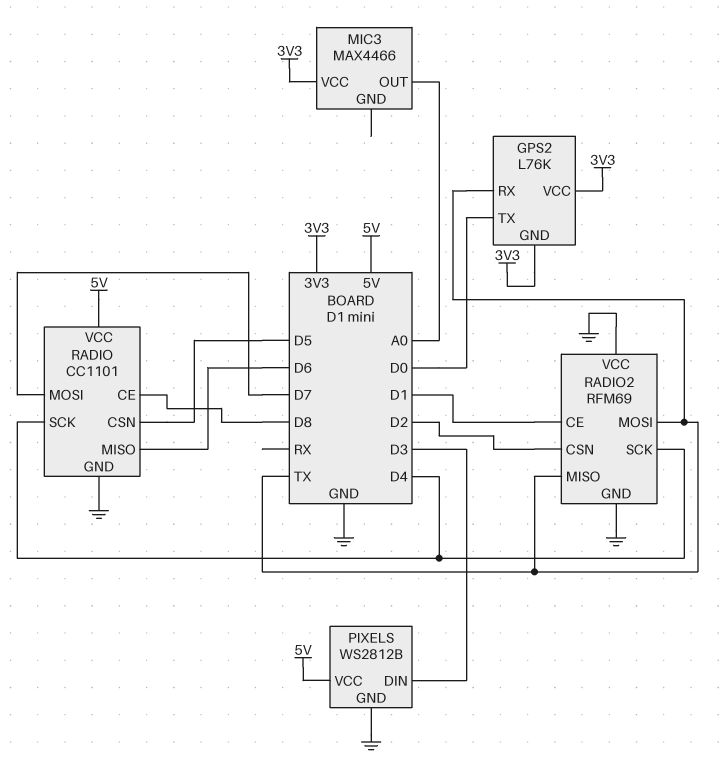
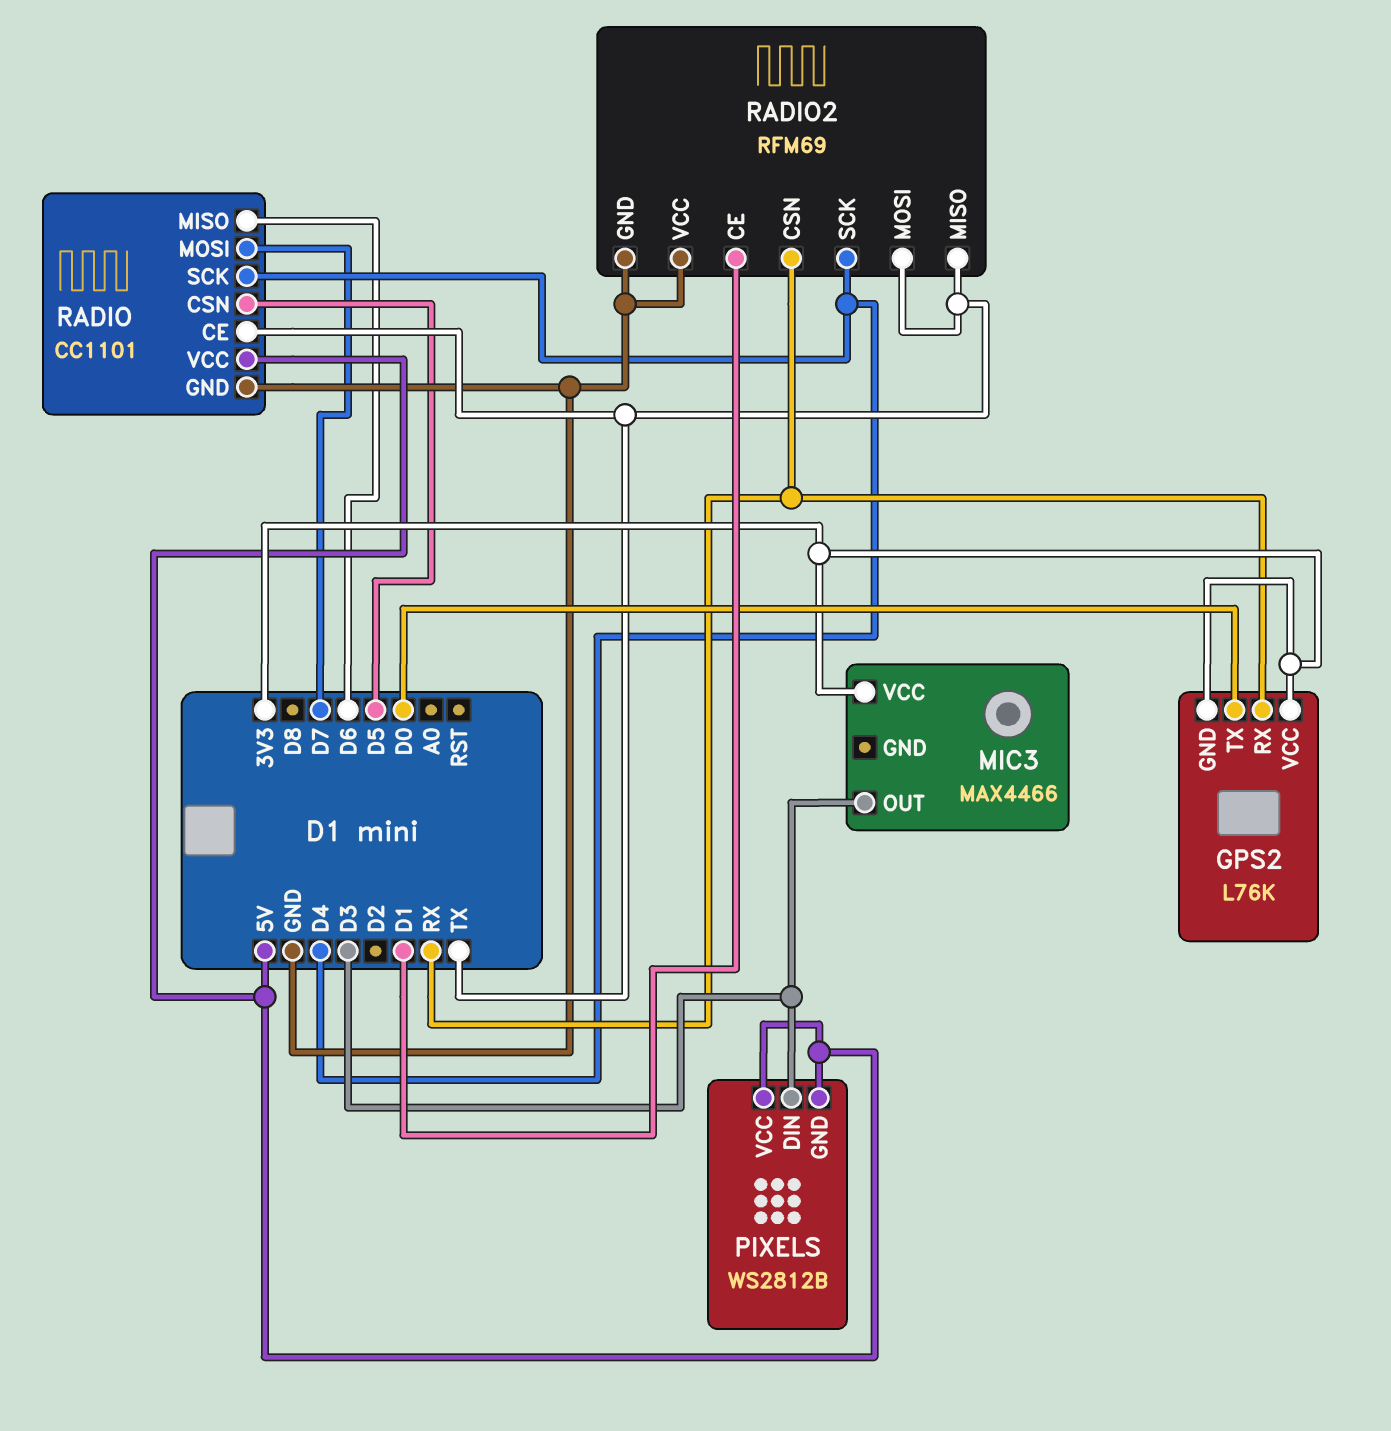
GPS2 pin RX: TX -> RX
MIC3 pin OUT: A0 -> D3
PIXELS pin GND: GND -> 5V
RADIO pin CE: D8 -> TX
RADIO2 pin CSN: D2 -> RX

